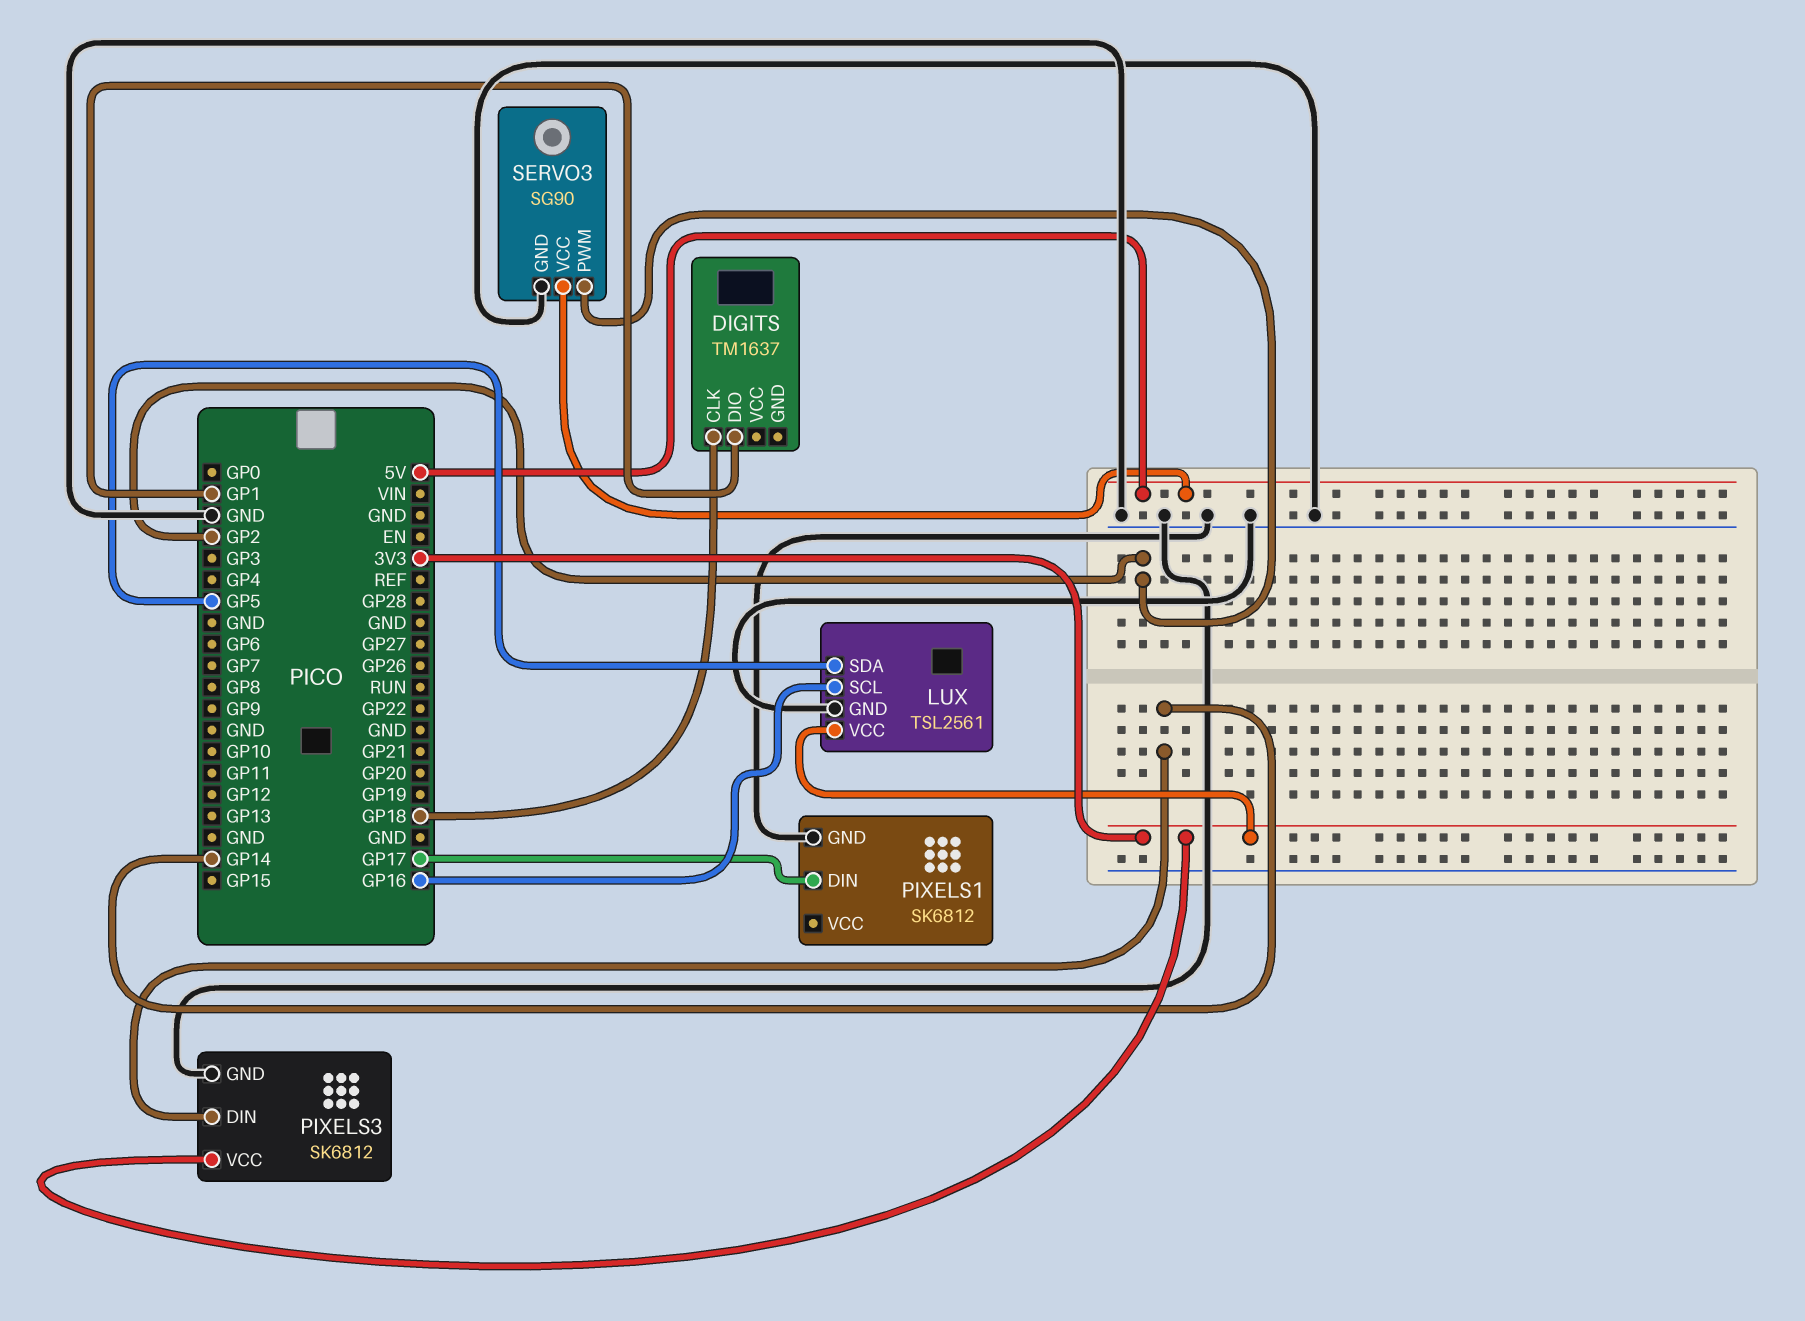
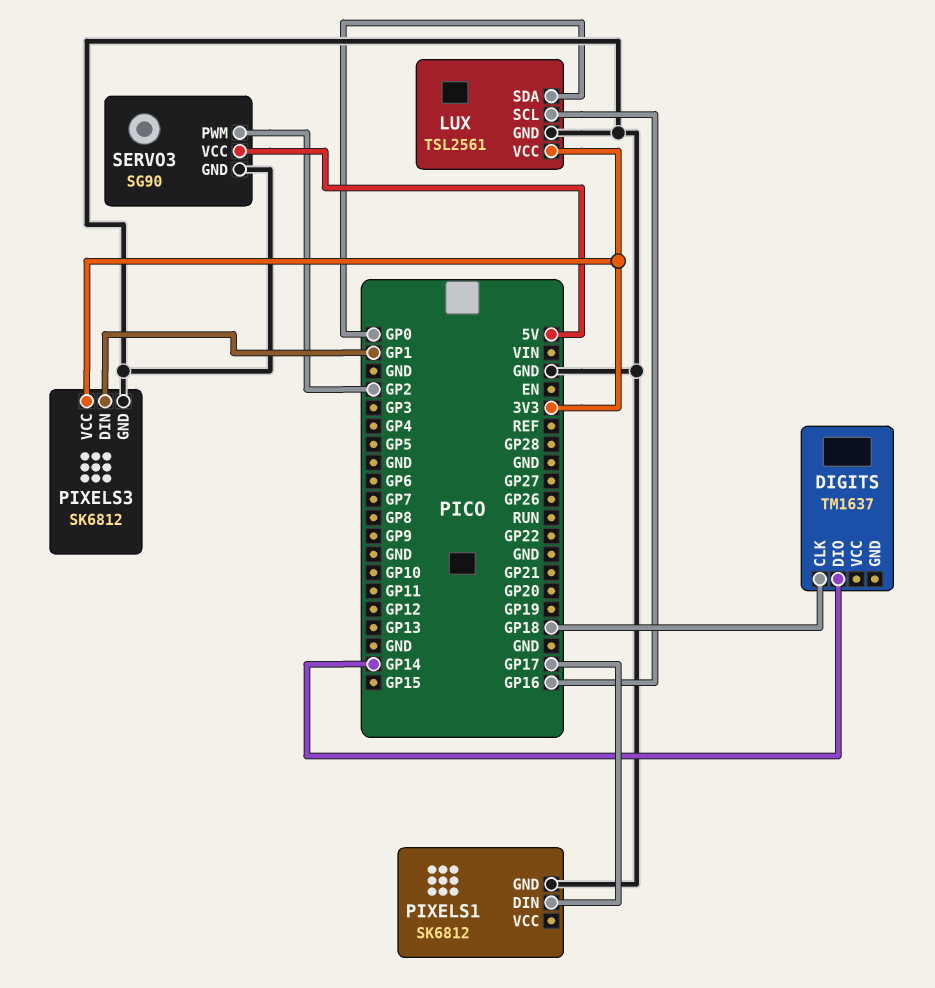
DIGITS pin DIO: GP1 -> GP14
LUX pin SDA: GP5 -> GP0
PIXELS3 pin DIN: GP14 -> GP1

